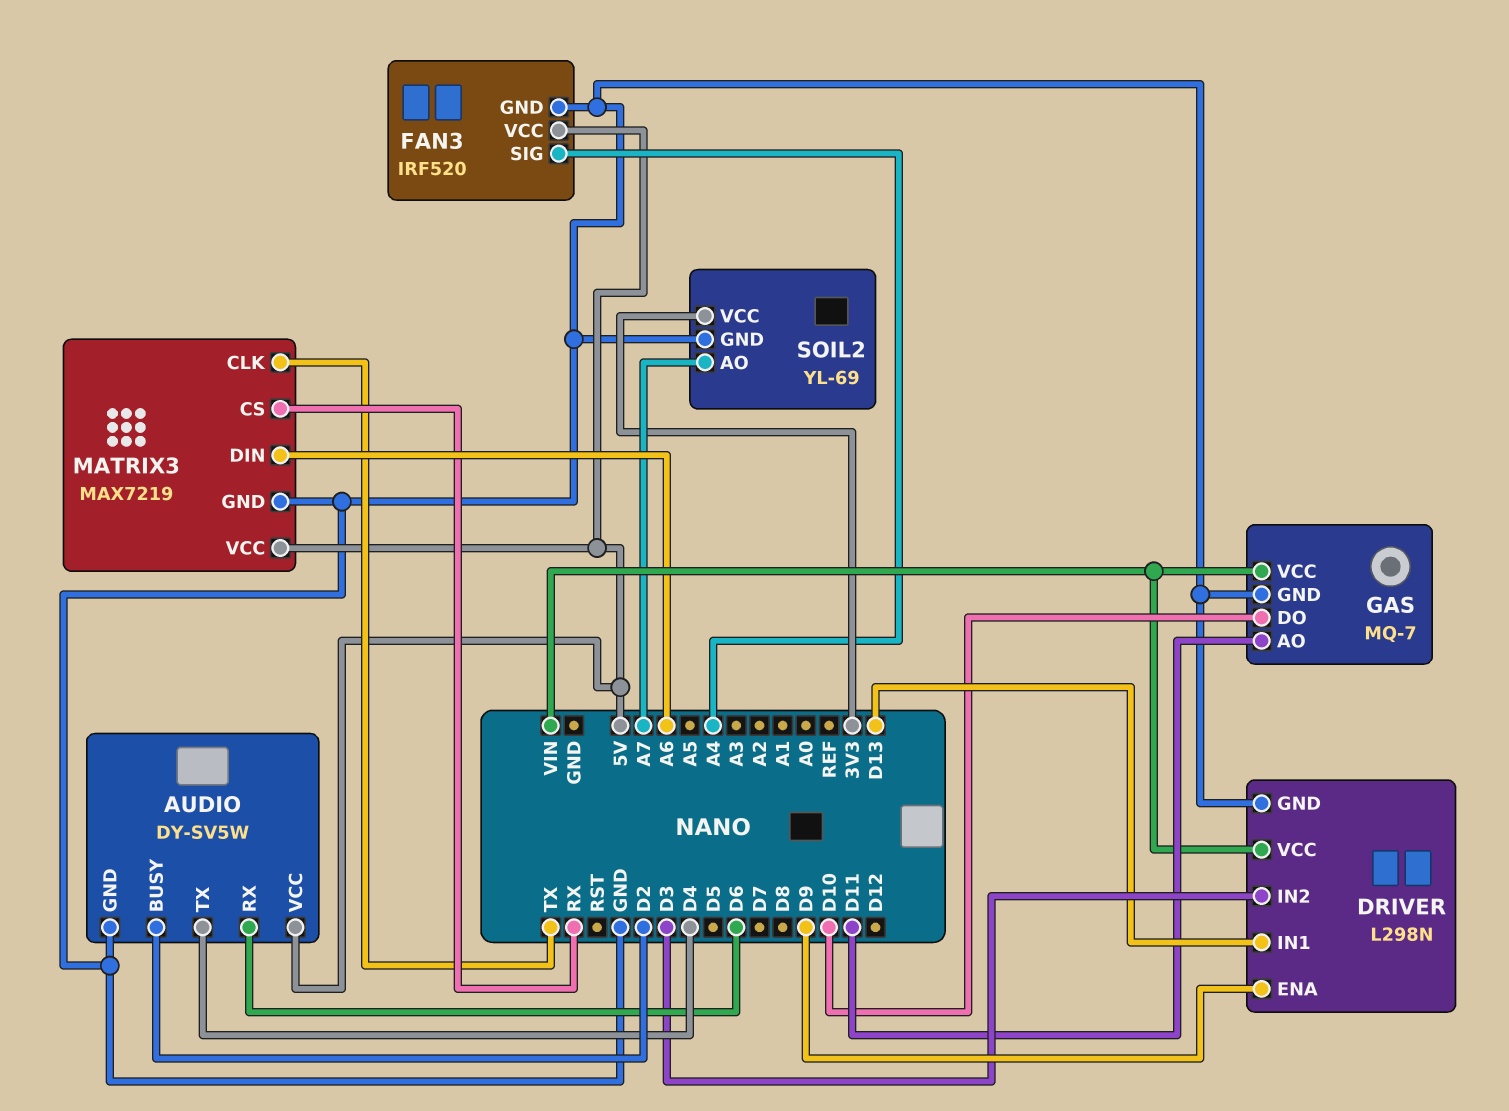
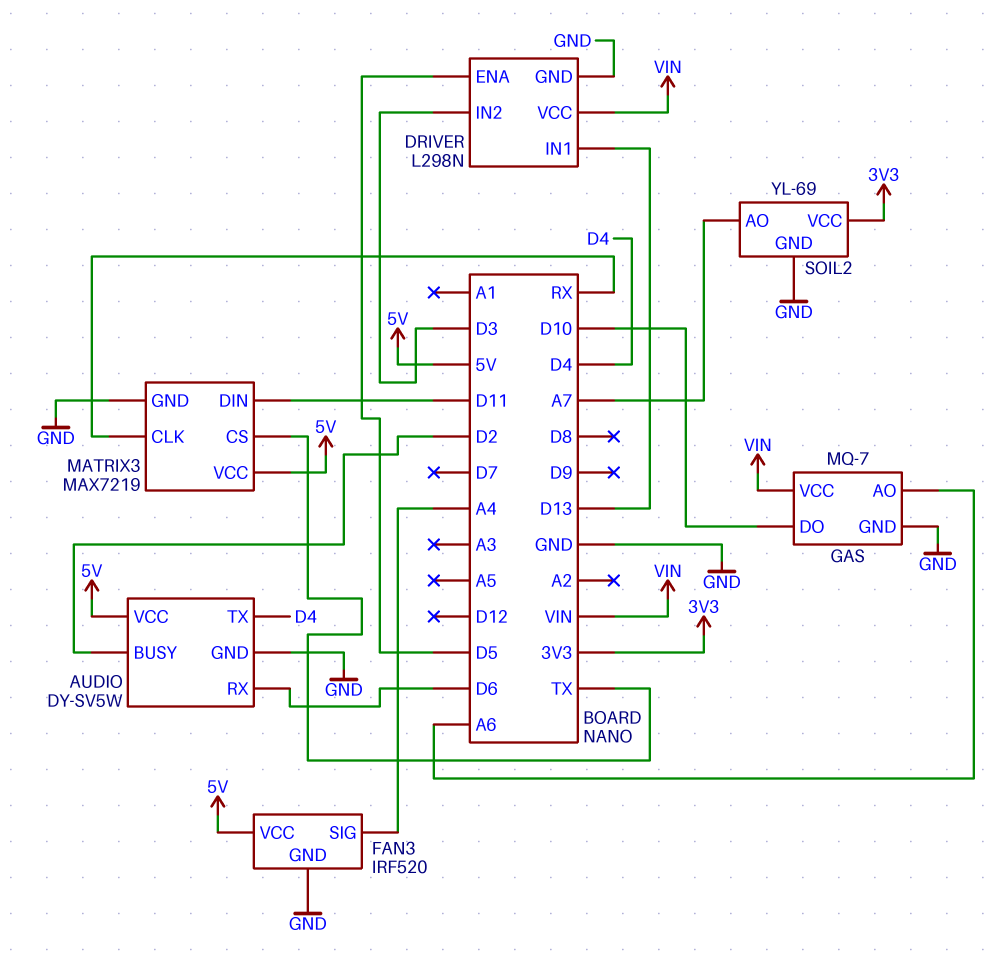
DRIVER pin ENA: D9 -> D5
GAS pin AO: D11 -> A6
MATRIX3 pin CLK: TX -> RX
MATRIX3 pin CS: RX -> TX
MATRIX3 pin DIN: A6 -> D11

